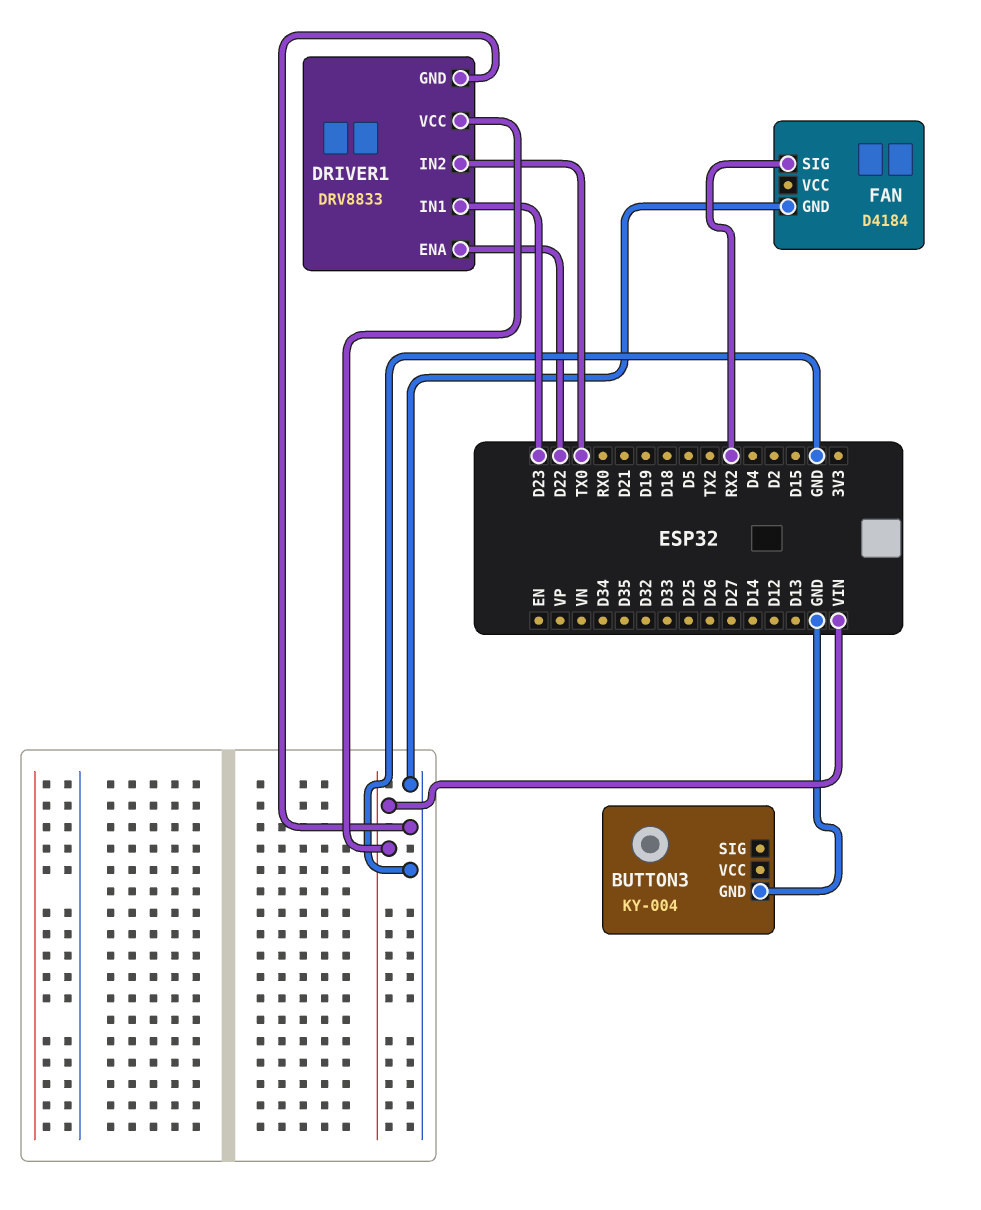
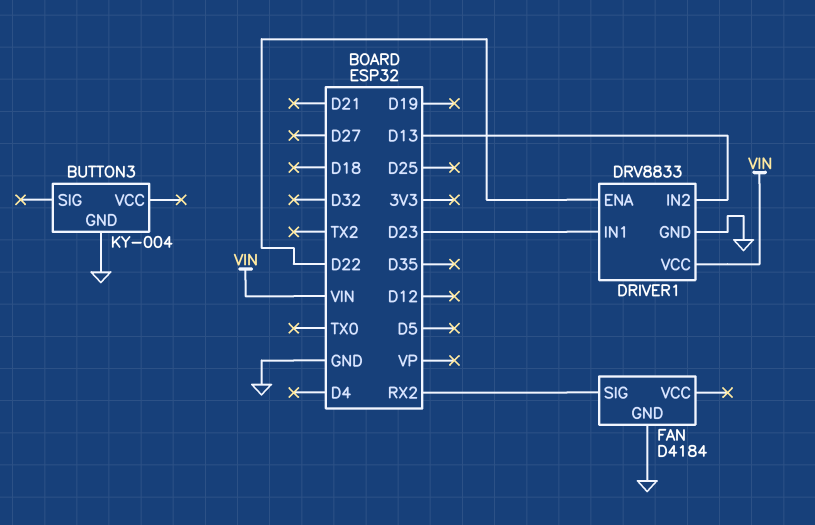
DRIVER1 pin IN2: TX0 -> D13

